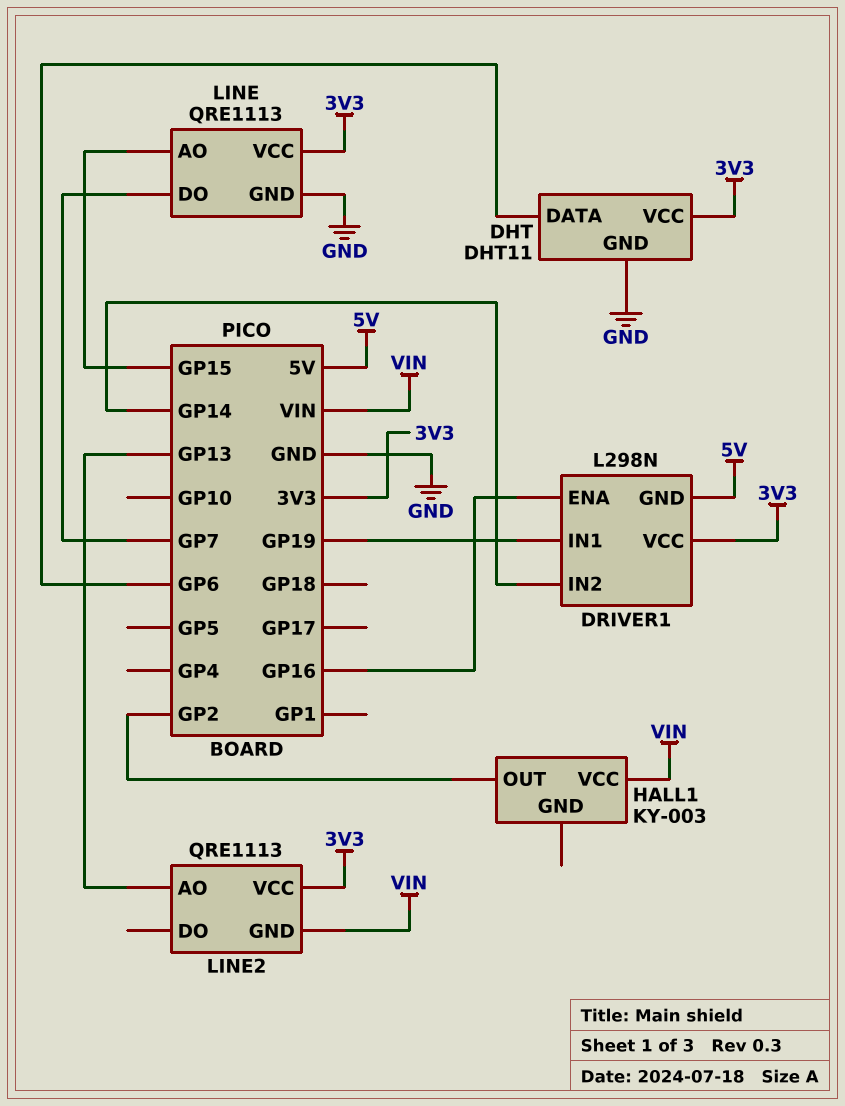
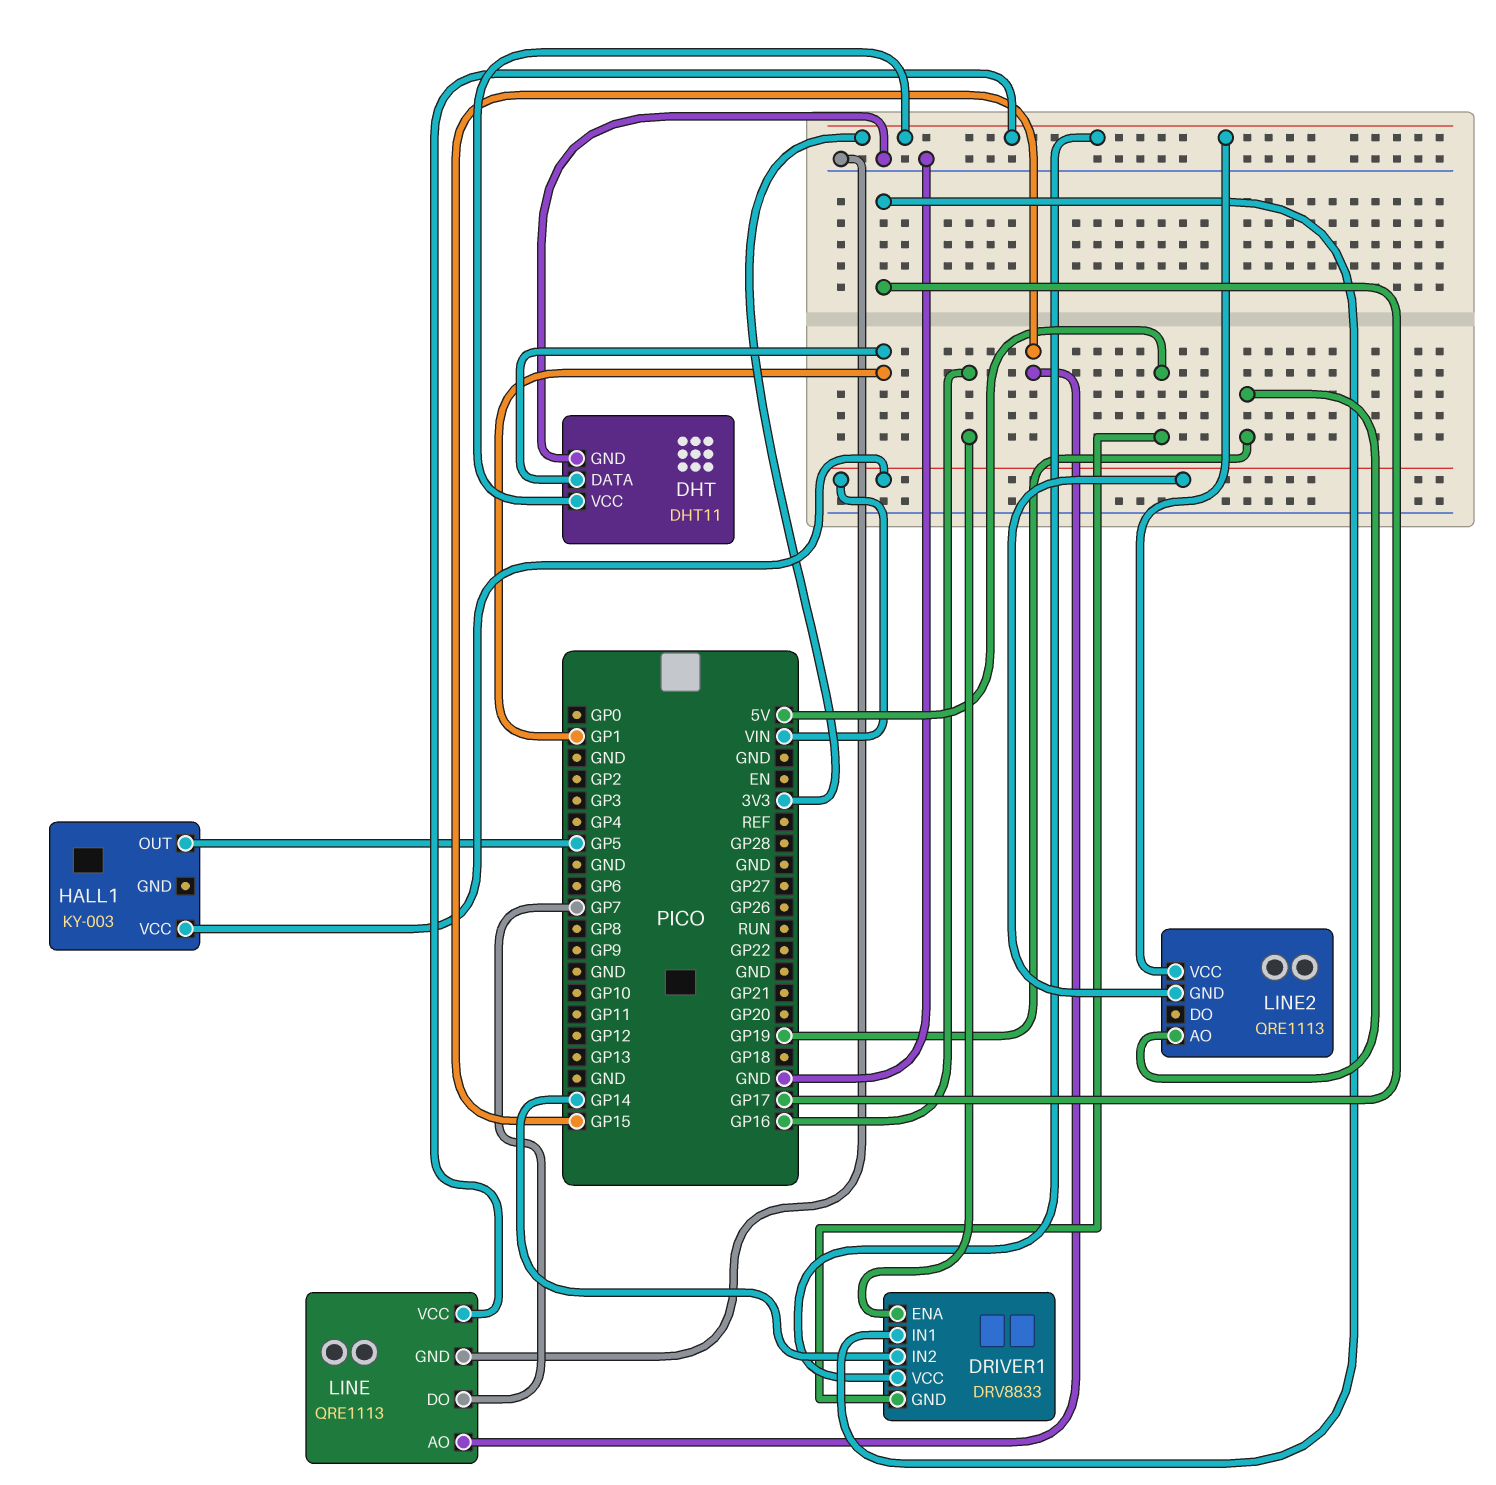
DHT pin DATA: GP6 -> GP1
DRIVER1: L298N -> DRV8833
DRIVER1 pin IN1: GP19 -> GP17
HALL1 pin OUT: GP2 -> GP5
LINE2 pin AO: GP13 -> GP19

